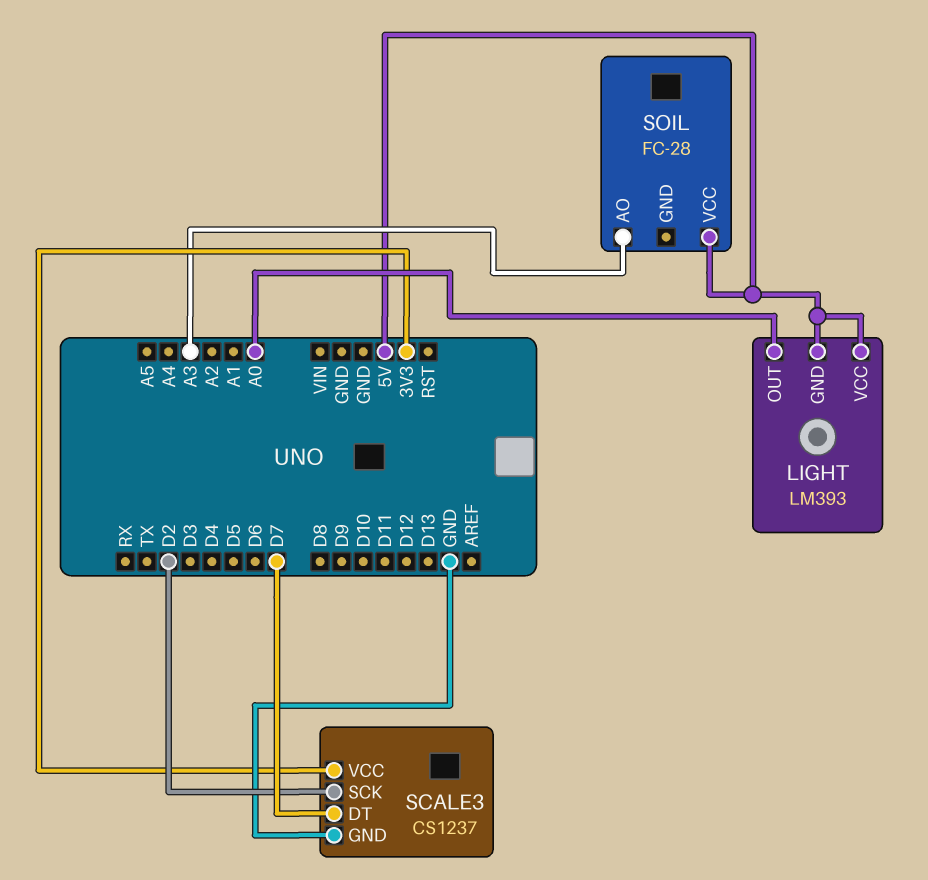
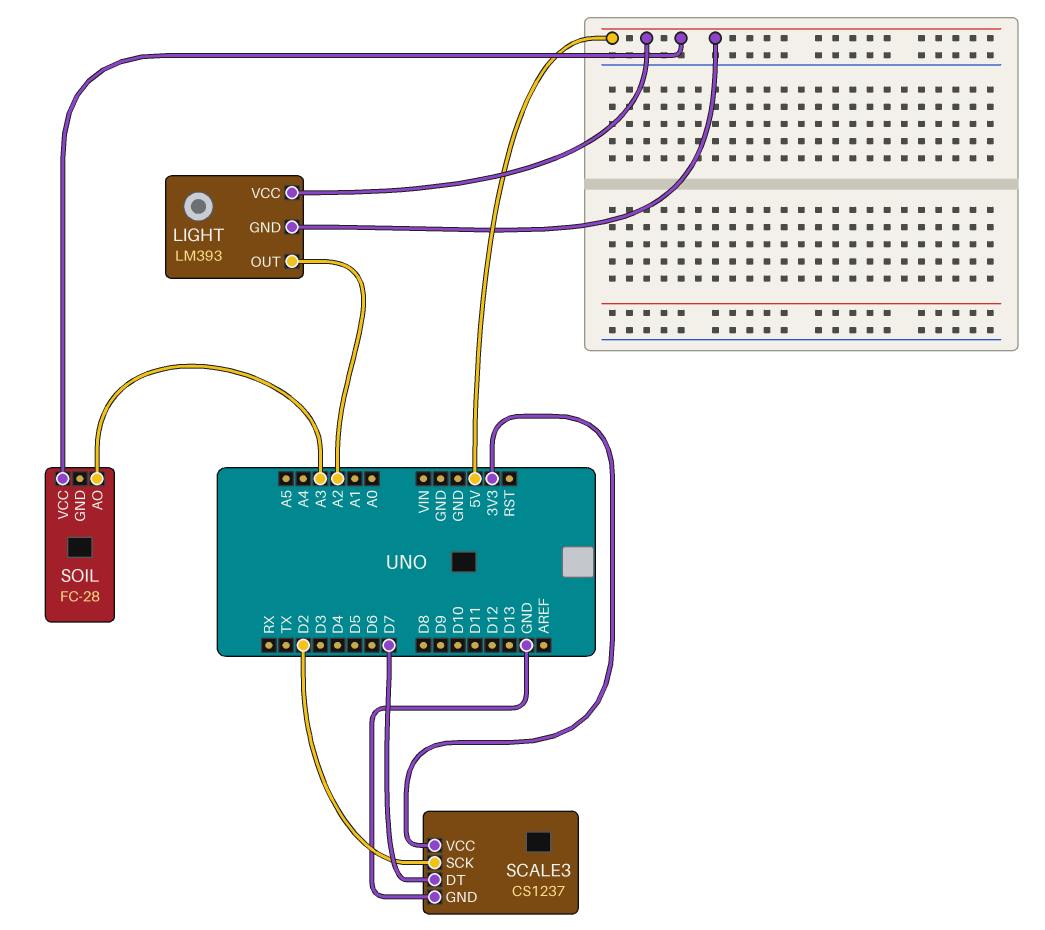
LIGHT pin OUT: A0 -> A2

